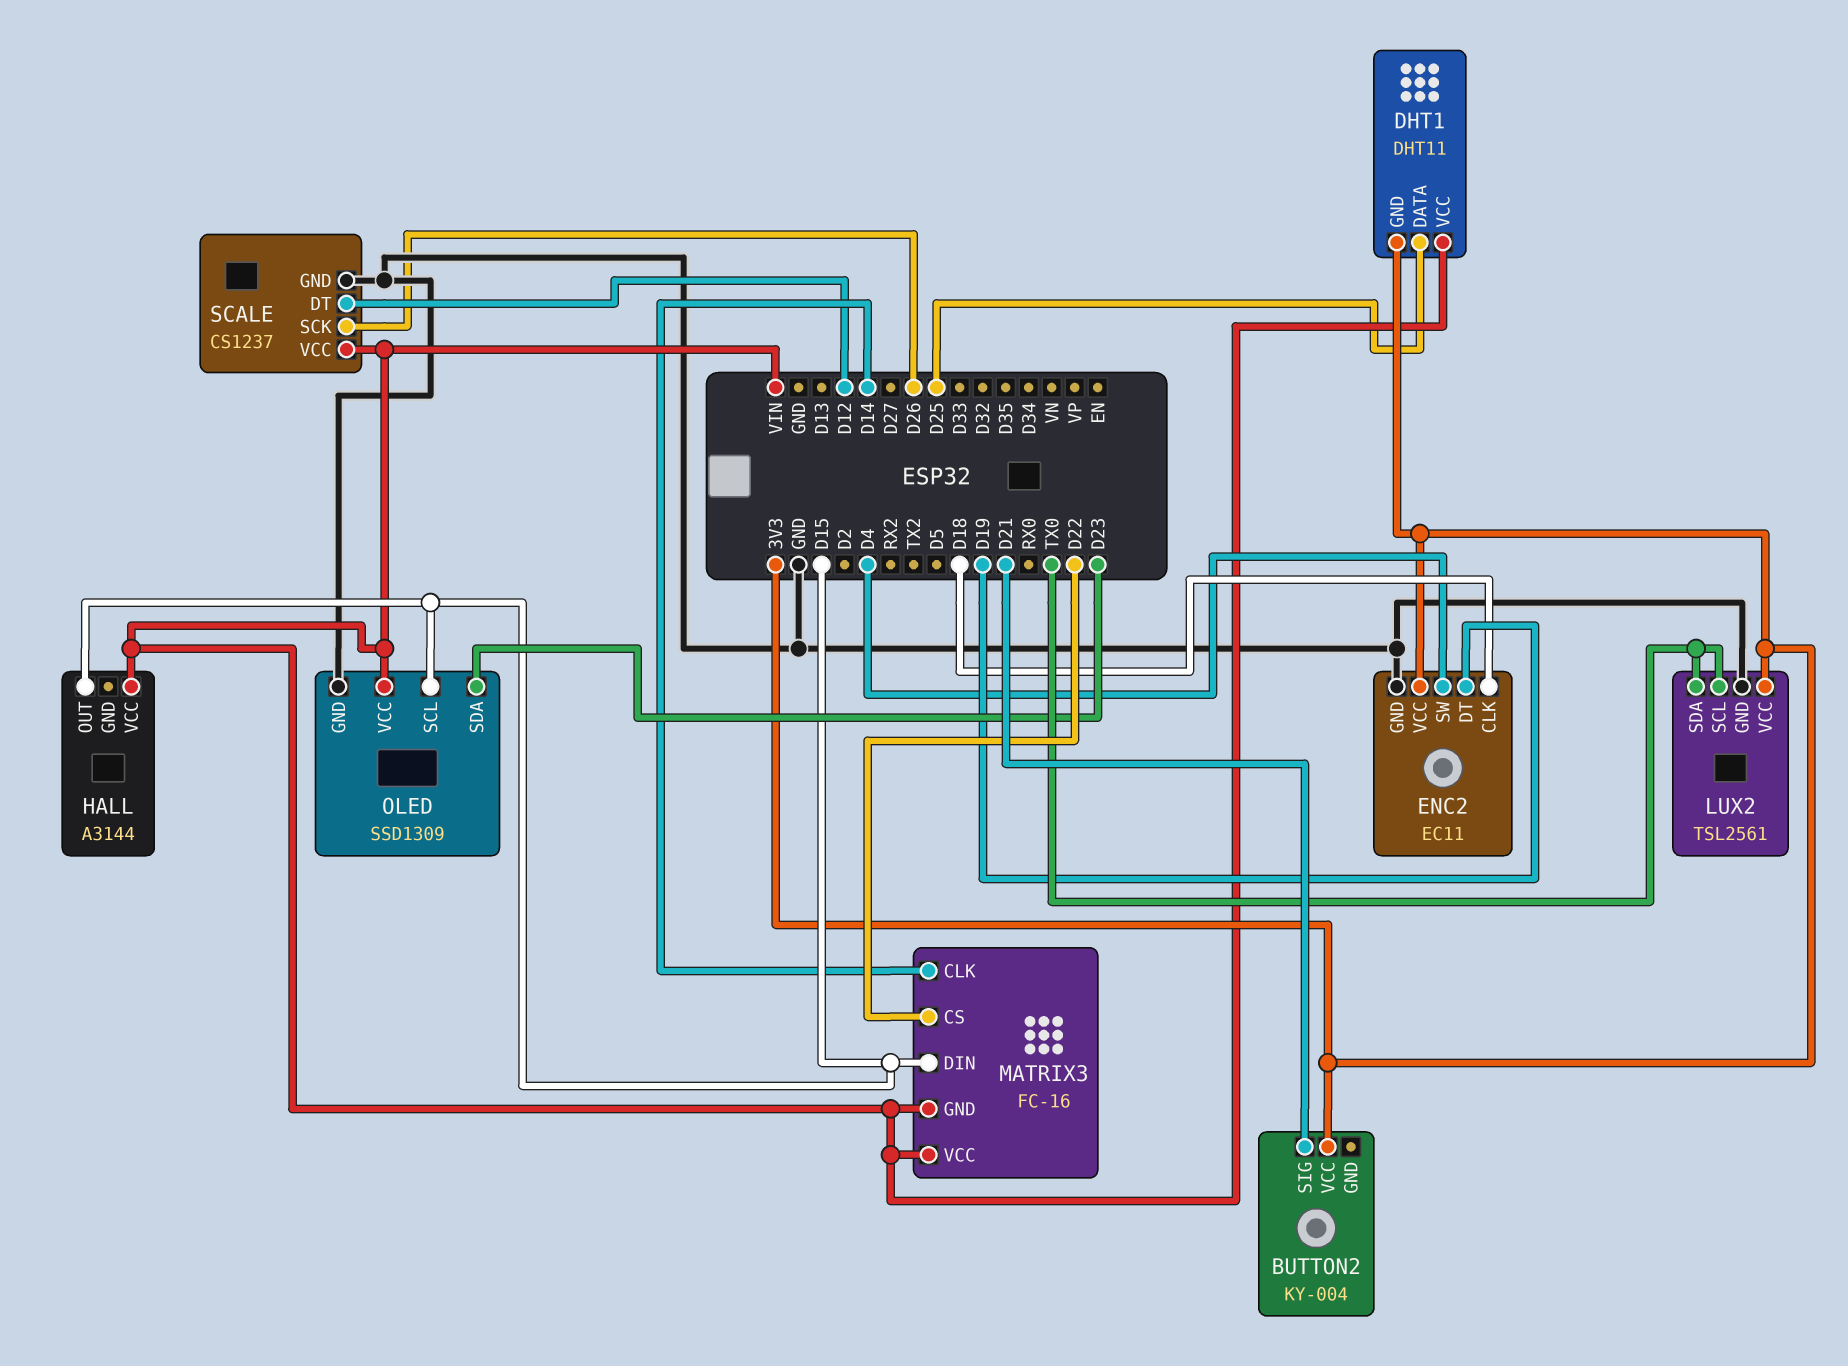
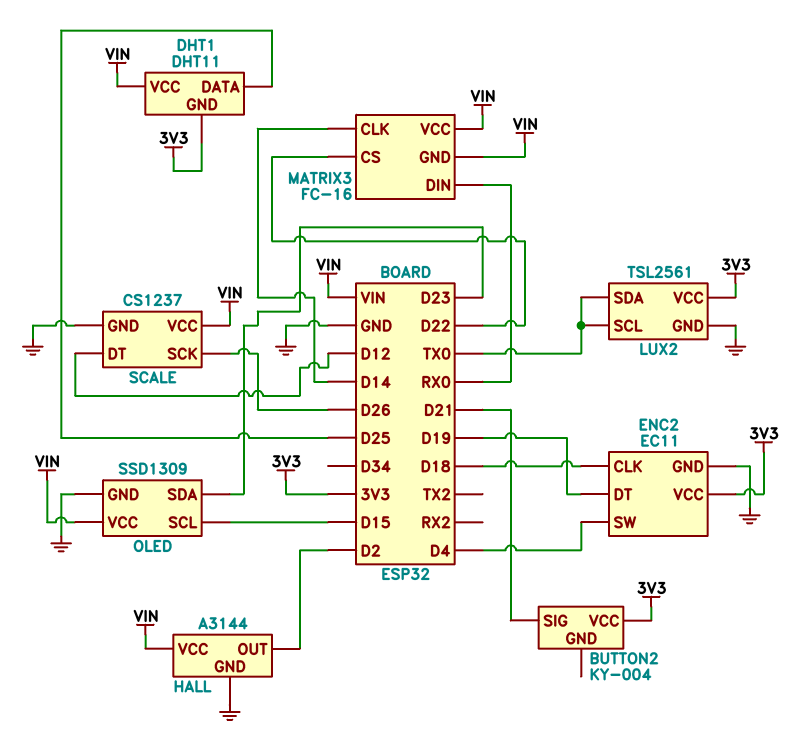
HALL pin GND: none -> GND
HALL pin OUT: D15 -> D2
MATRIX3 pin DIN: D15 -> RX0

